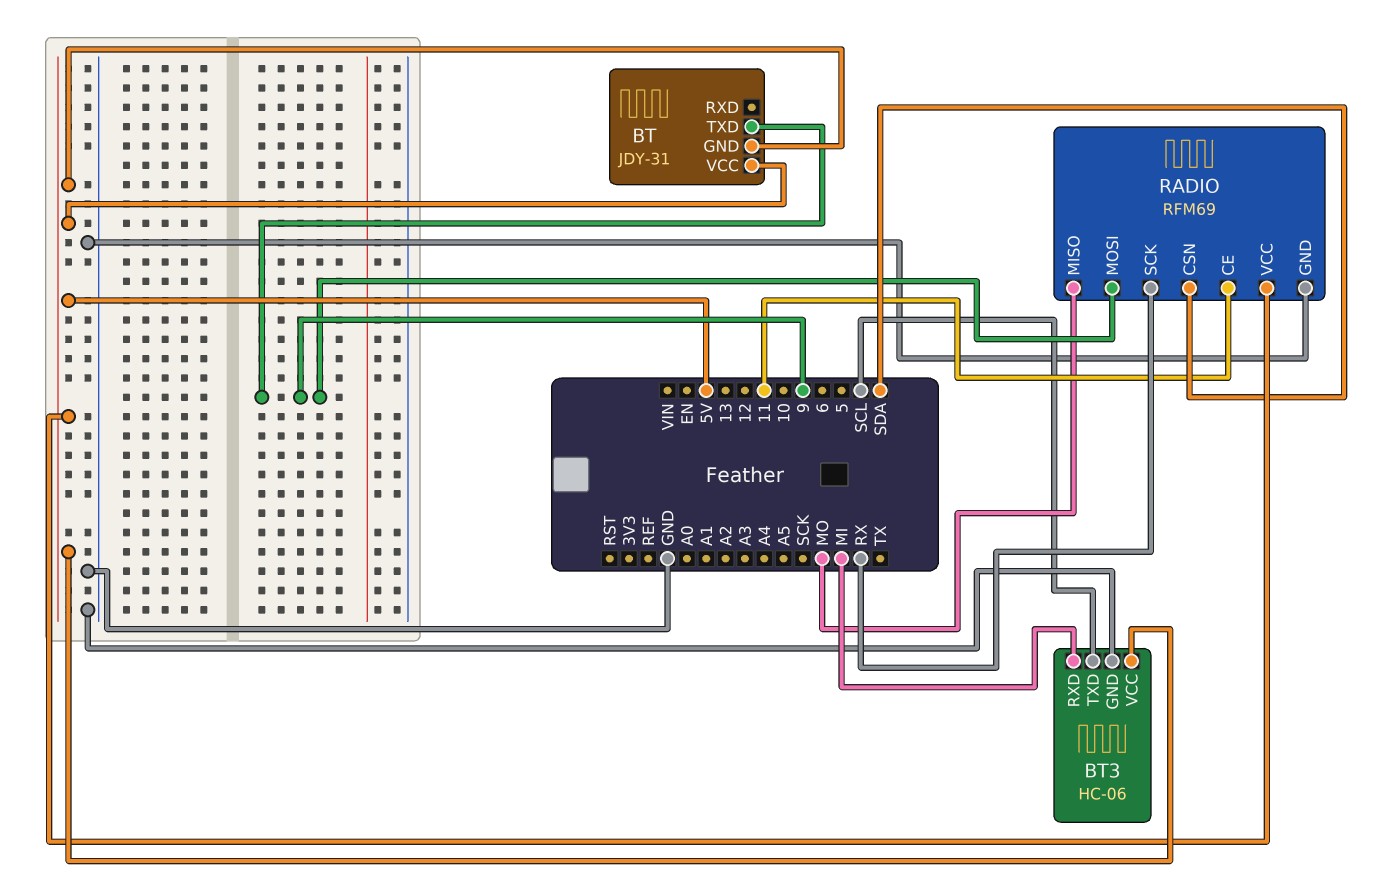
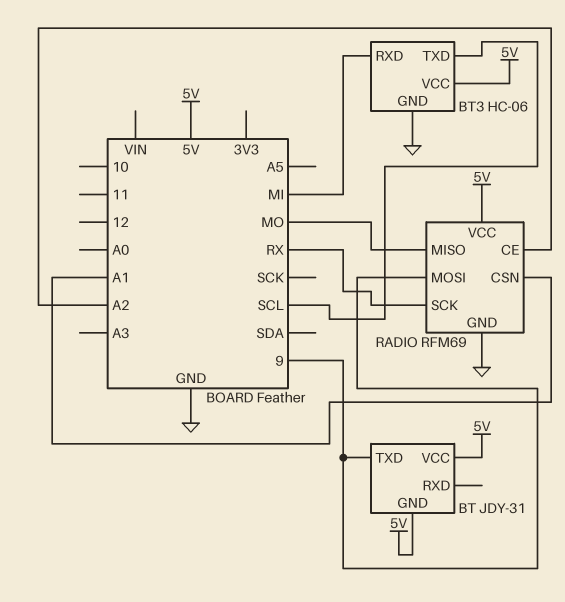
RADIO pin CE: 11 -> A2
RADIO pin CSN: SDA -> A1

